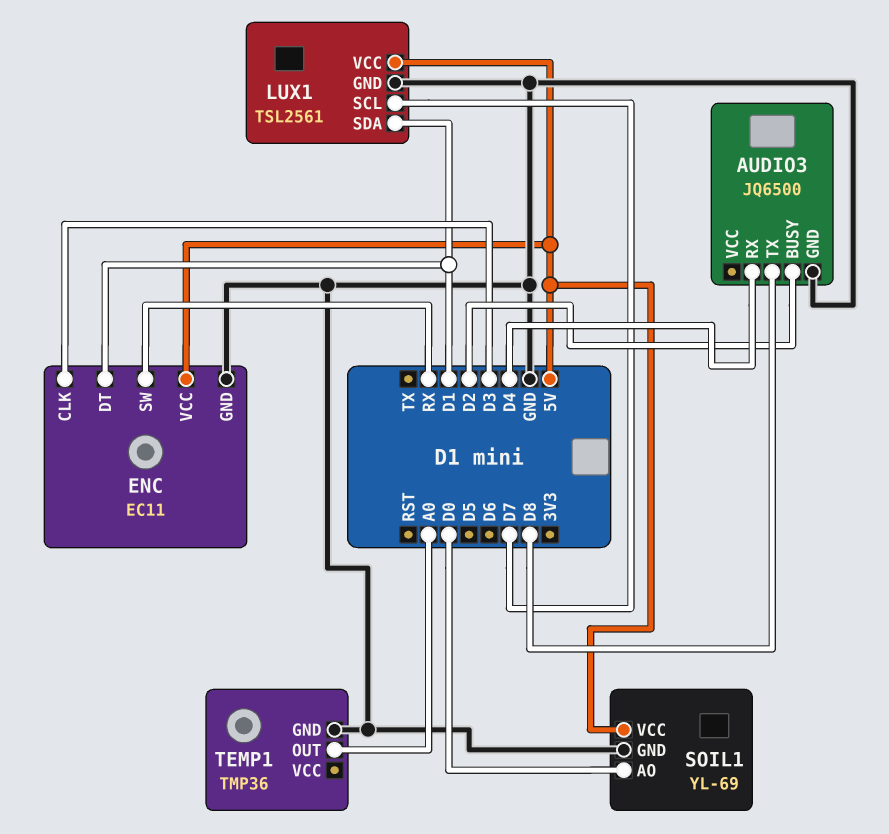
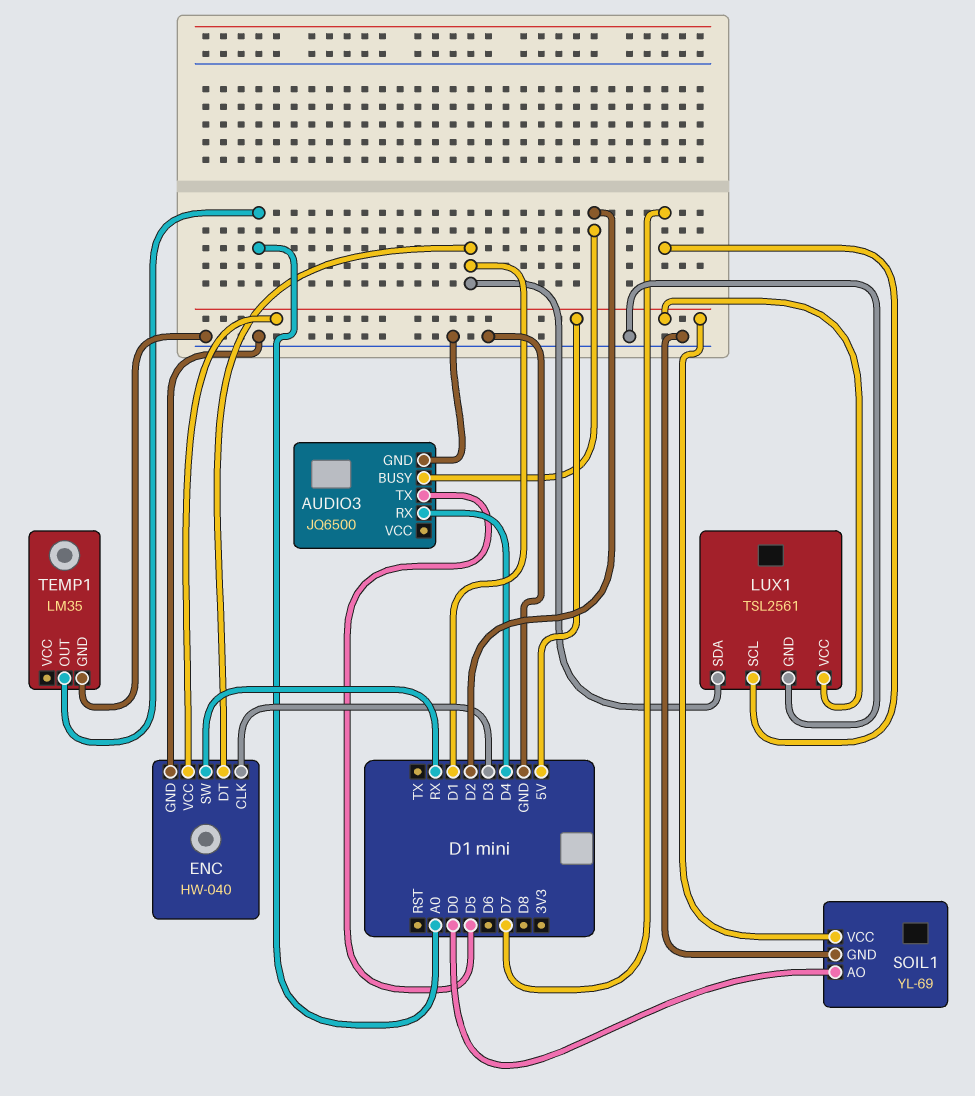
AUDIO3 pin TX: D8 -> D5
ENC: EC11 -> HW-040
TEMP1: TMP36 -> LM35

